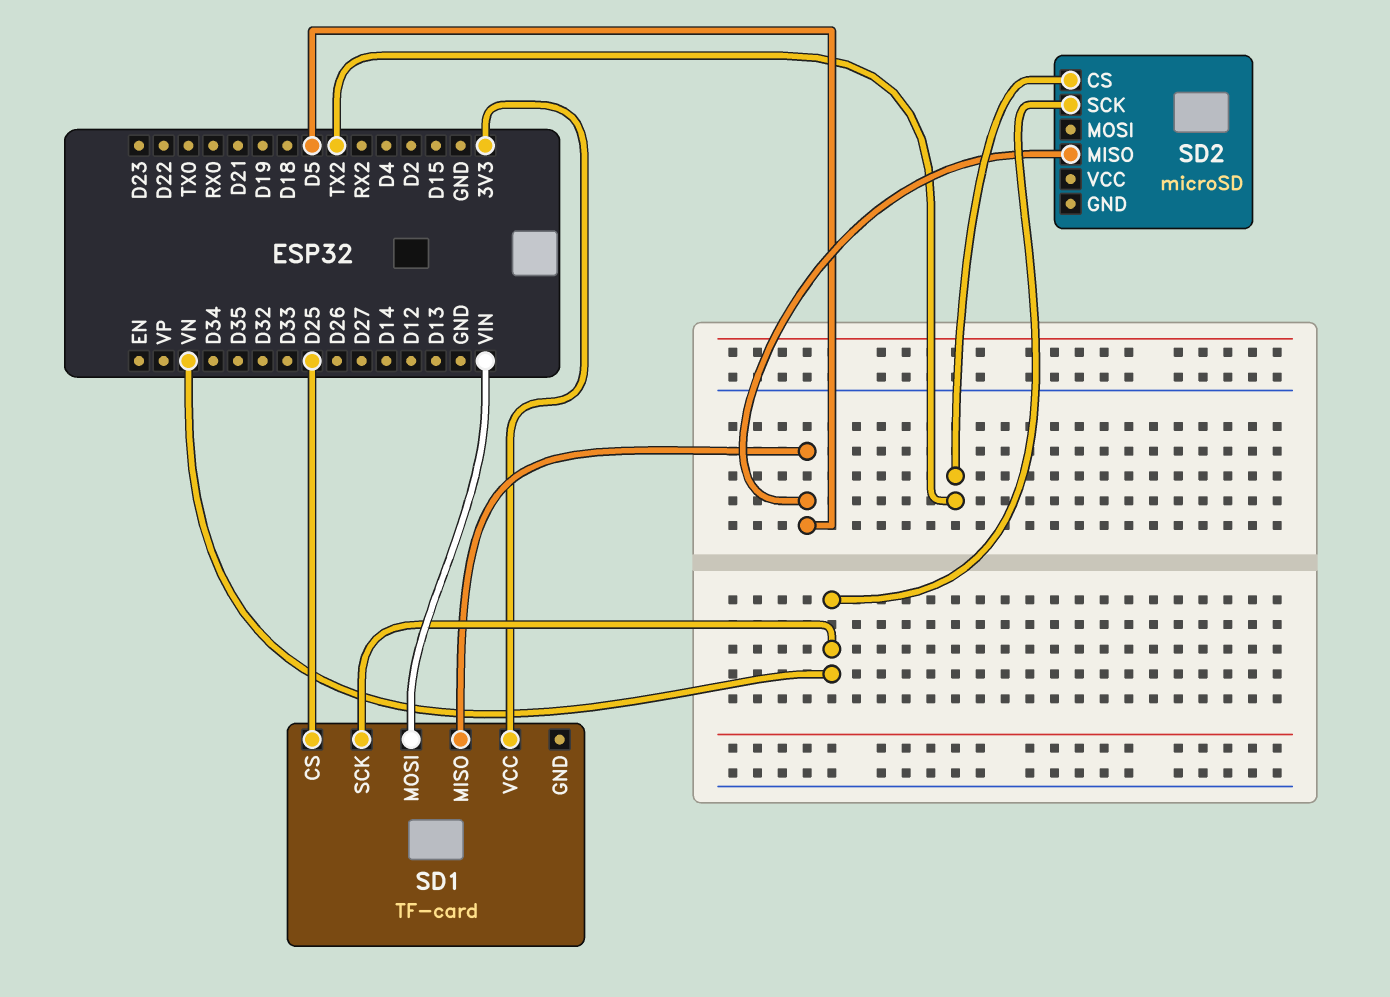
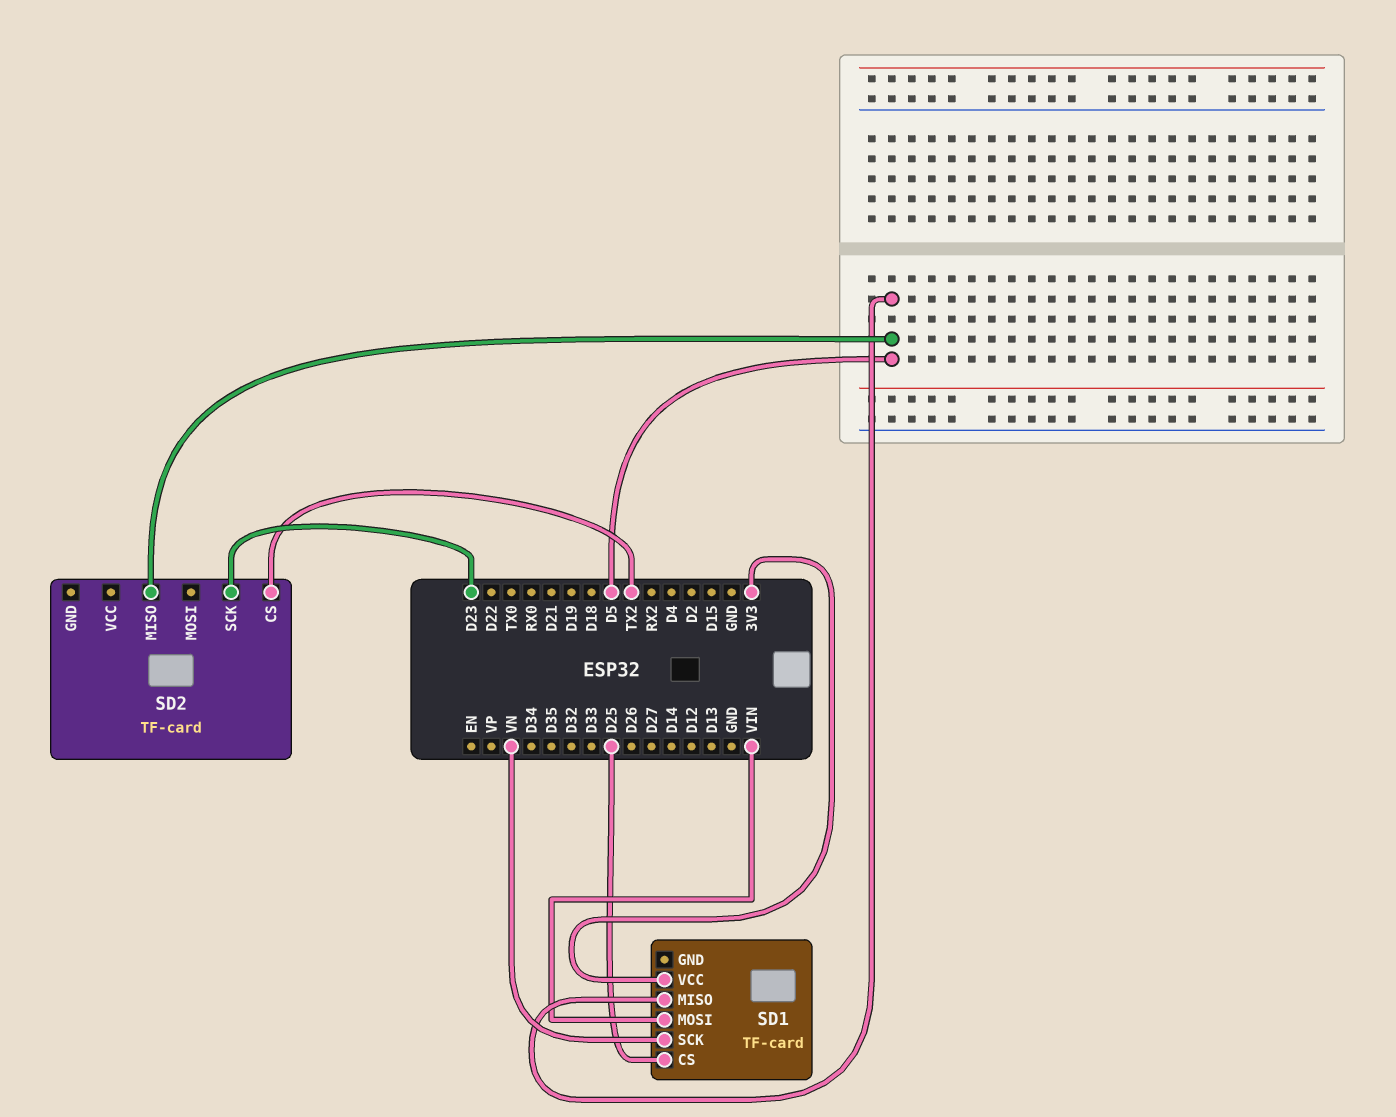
SD2: microSD -> TF-card
SD2 pin SCK: VN -> D23

